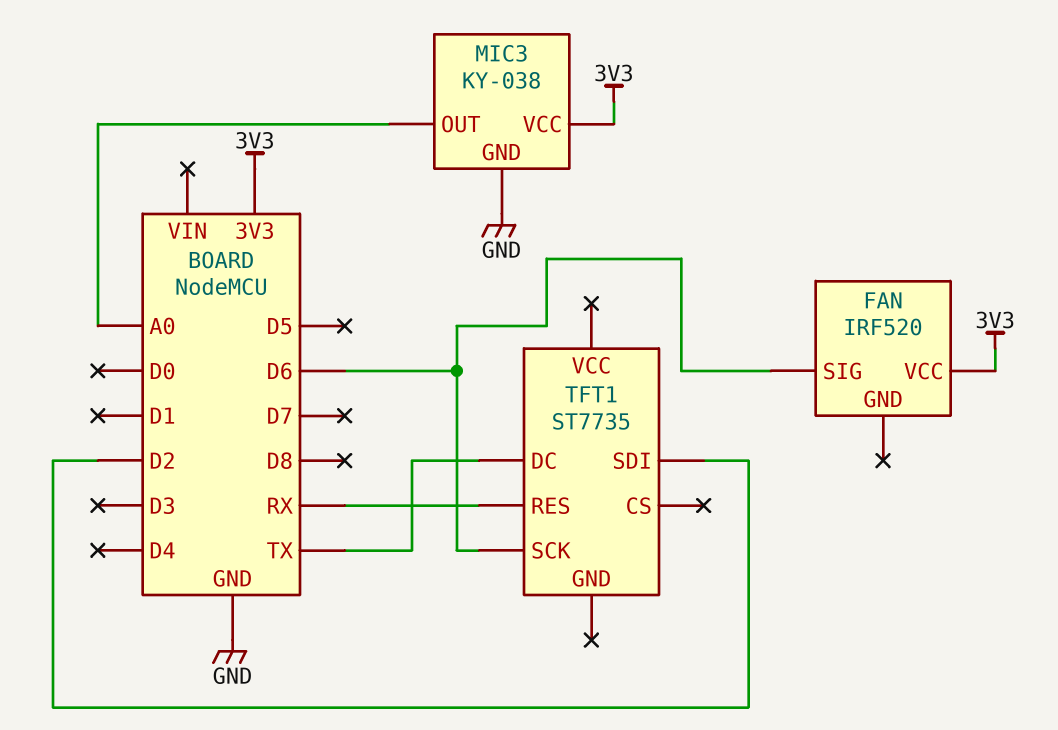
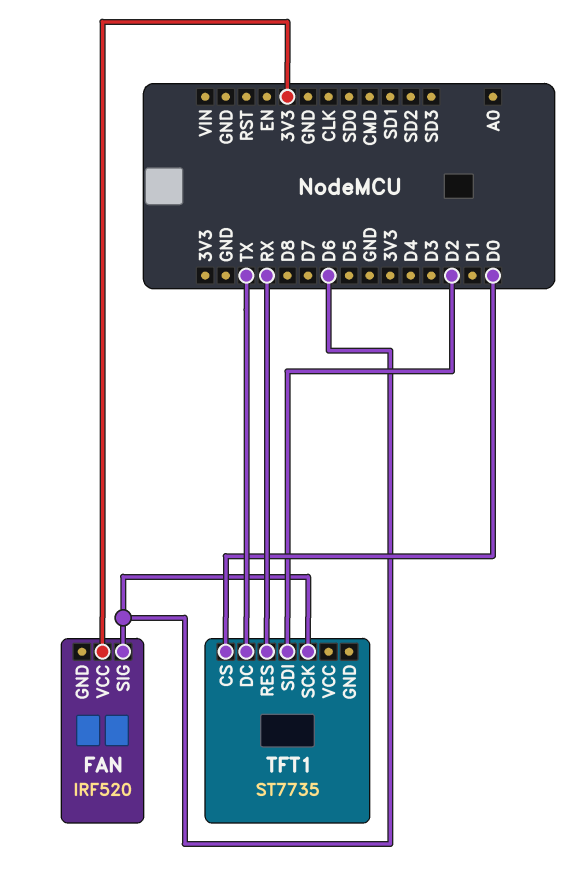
MIC3: KY-038 -> none
MIC3 pin GND: GND -> none
MIC3 pin OUT: A0 -> none
MIC3 pin VCC: 3V3 -> none
TFT1 pin CS: none -> D0

